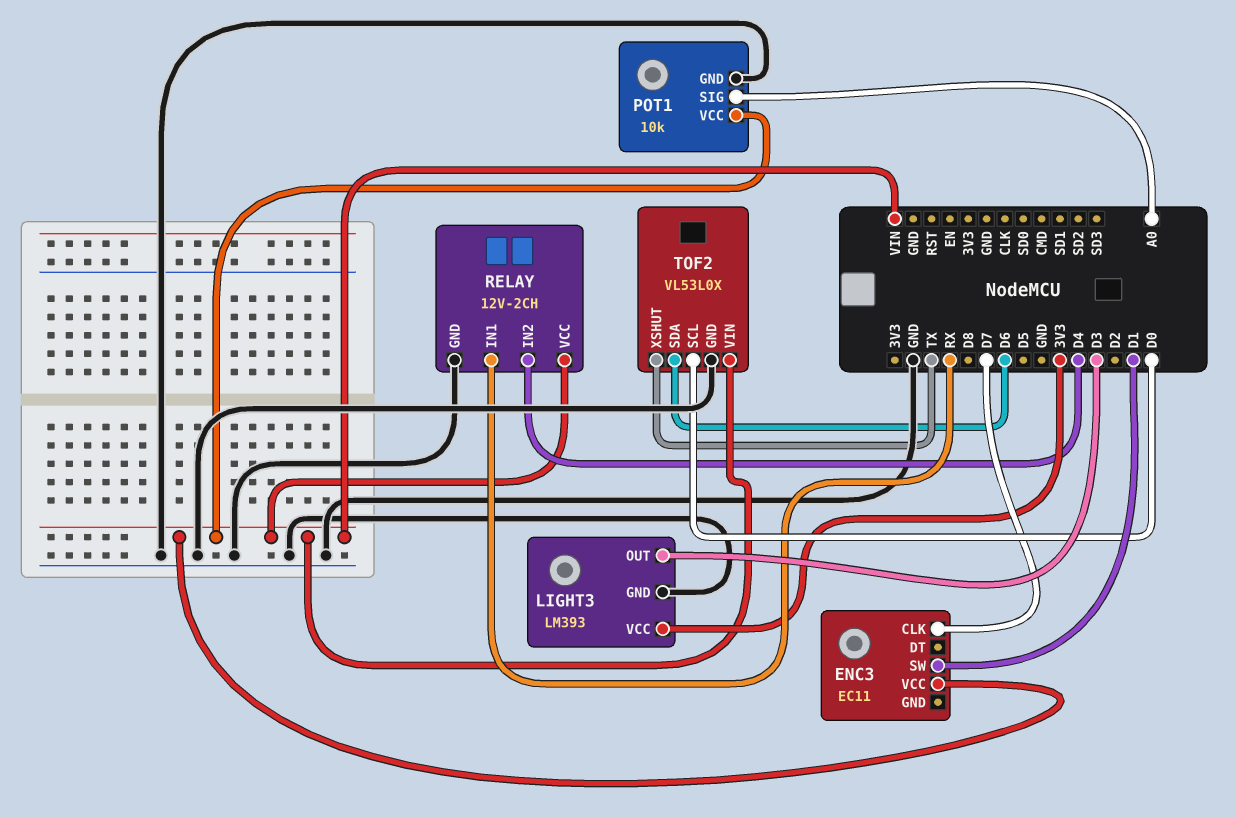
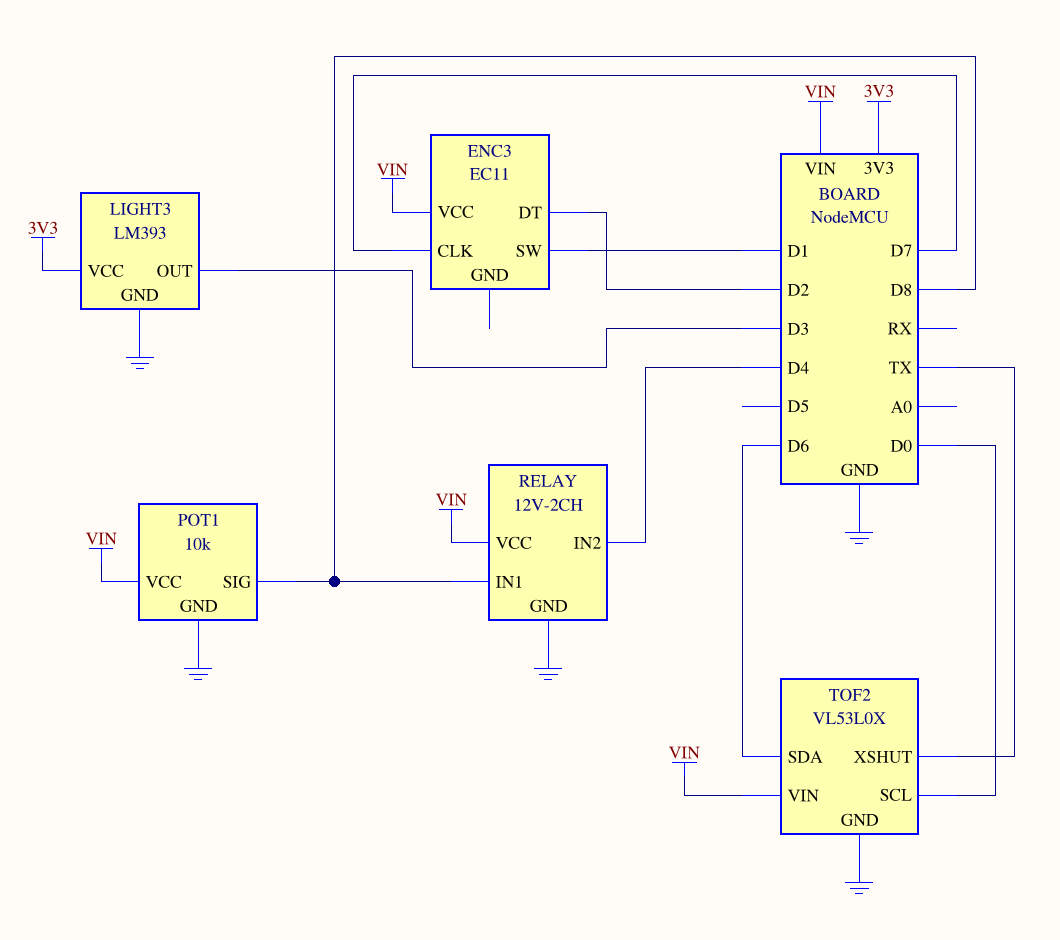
ENC3 pin DT: none -> D2
POT1 pin SIG: A0 -> D8
RELAY pin IN1: RX -> D8

